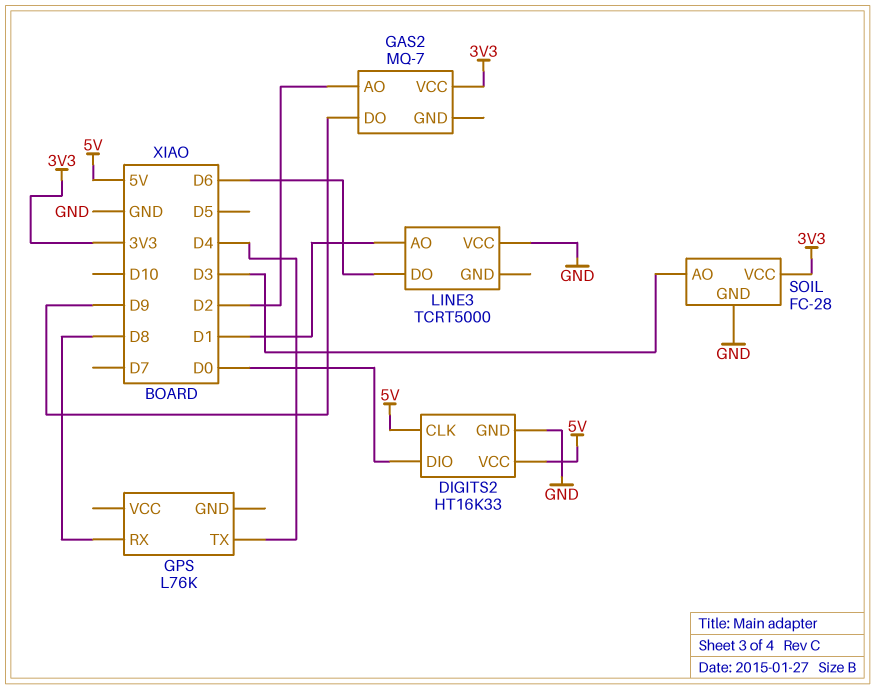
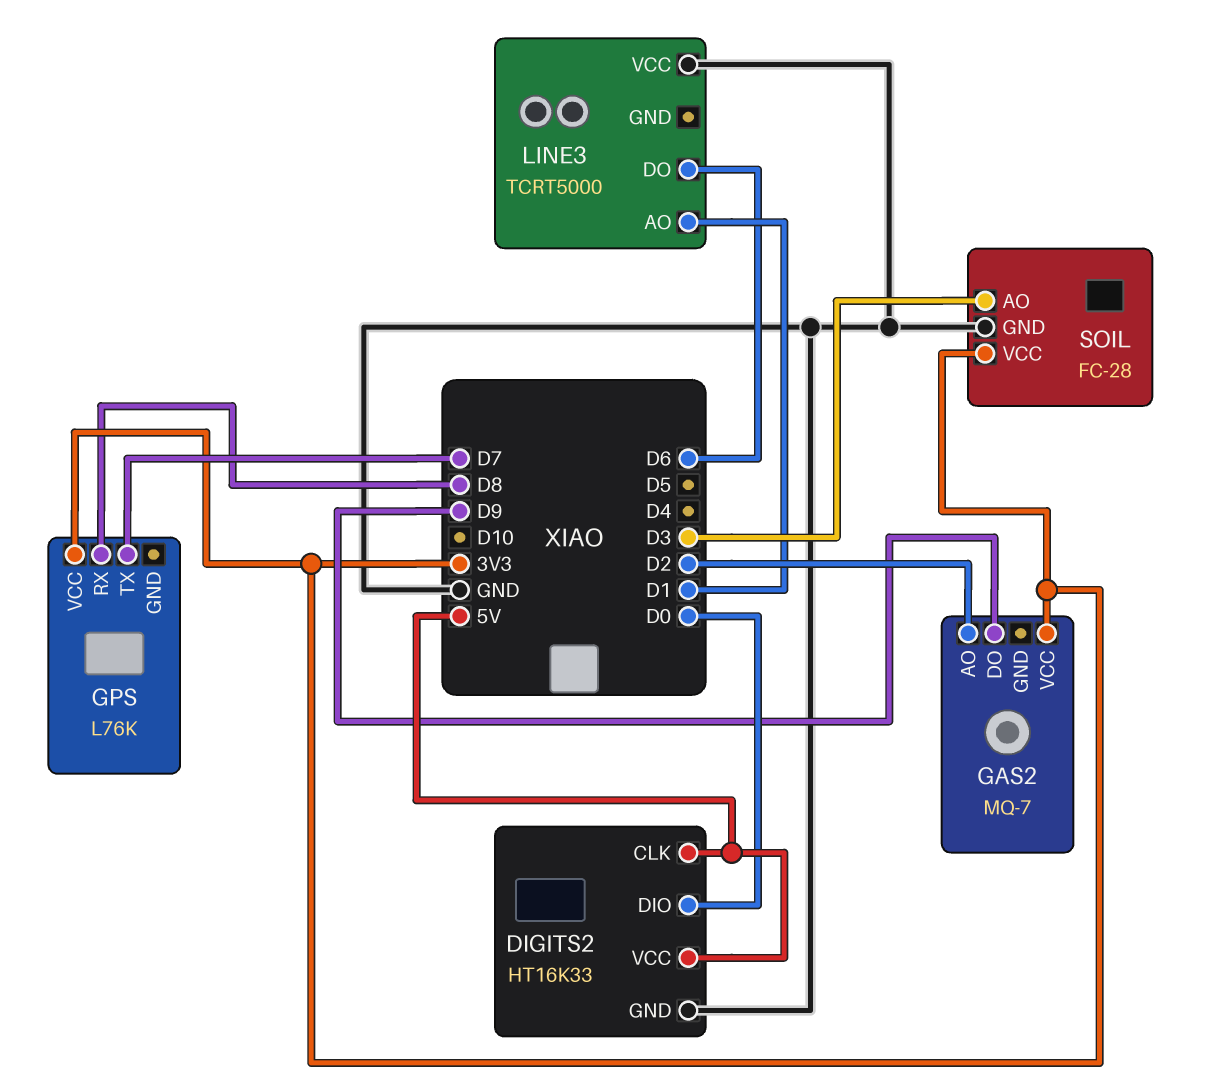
GPS pin TX: D4 -> D7
GPS pin VCC: none -> 3V3

